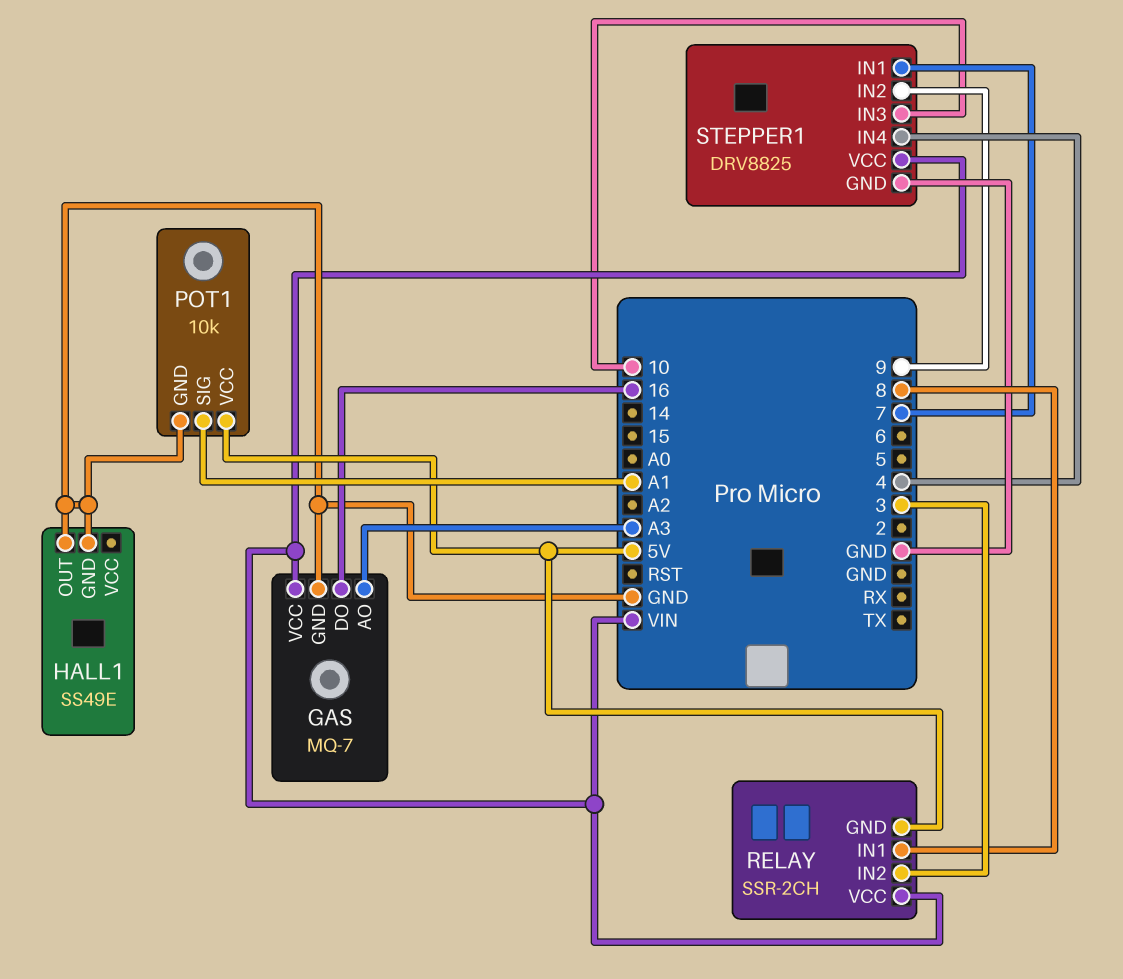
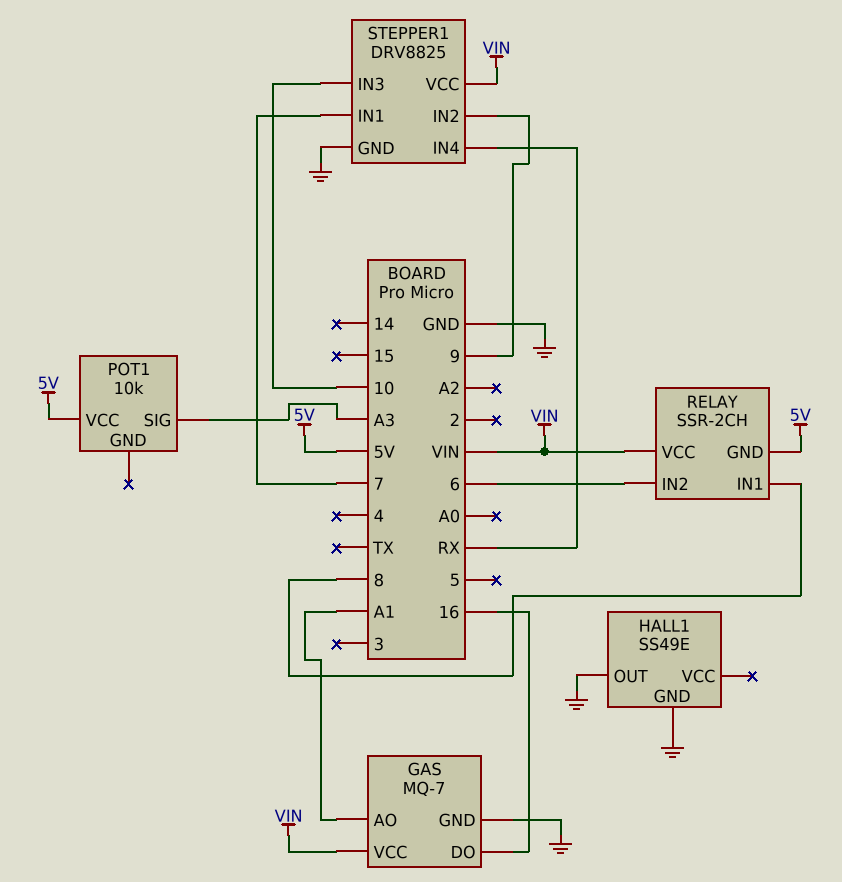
GAS pin AO: A3 -> A1
POT1 pin GND: GND -> none
POT1 pin SIG: A1 -> A3
RELAY pin IN2: 3 -> 6
STEPPER1 pin IN4: 4 -> RX

